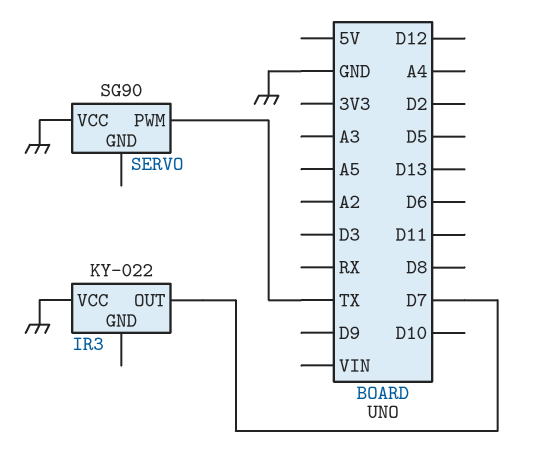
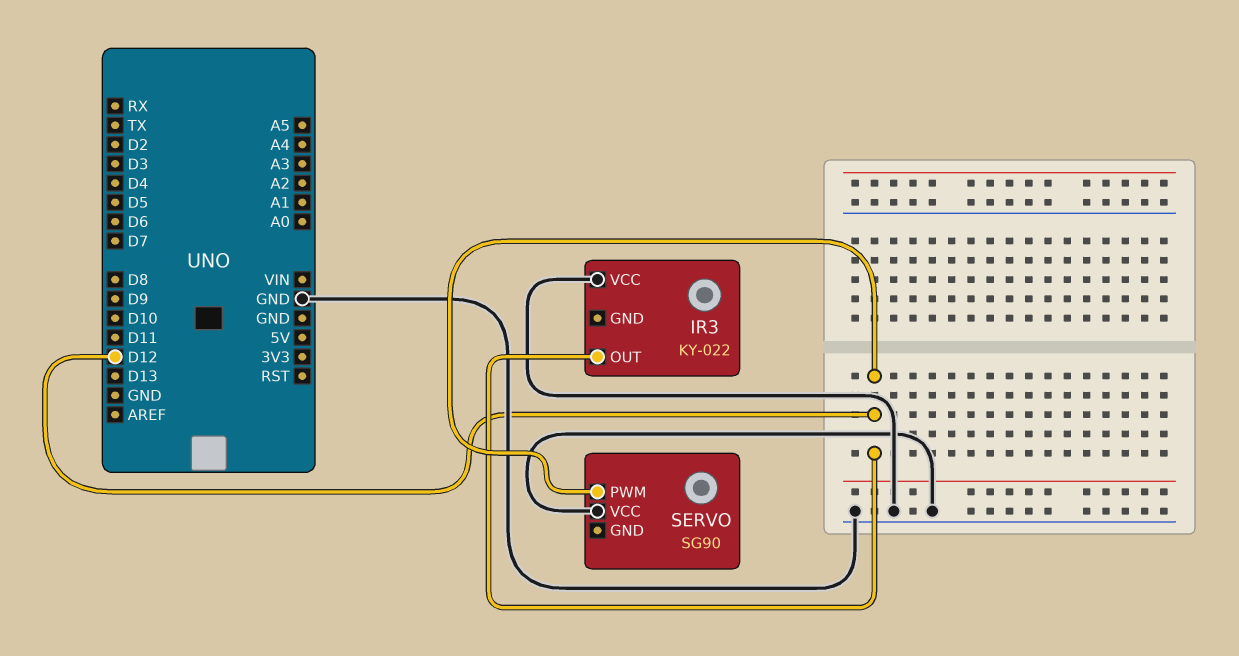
IR3 pin OUT: D7 -> D12
SERVO pin PWM: TX -> D12

